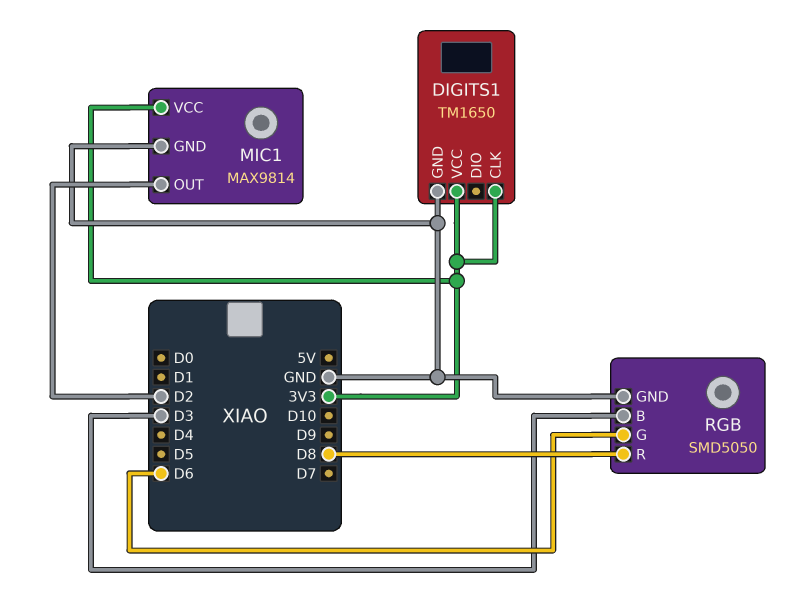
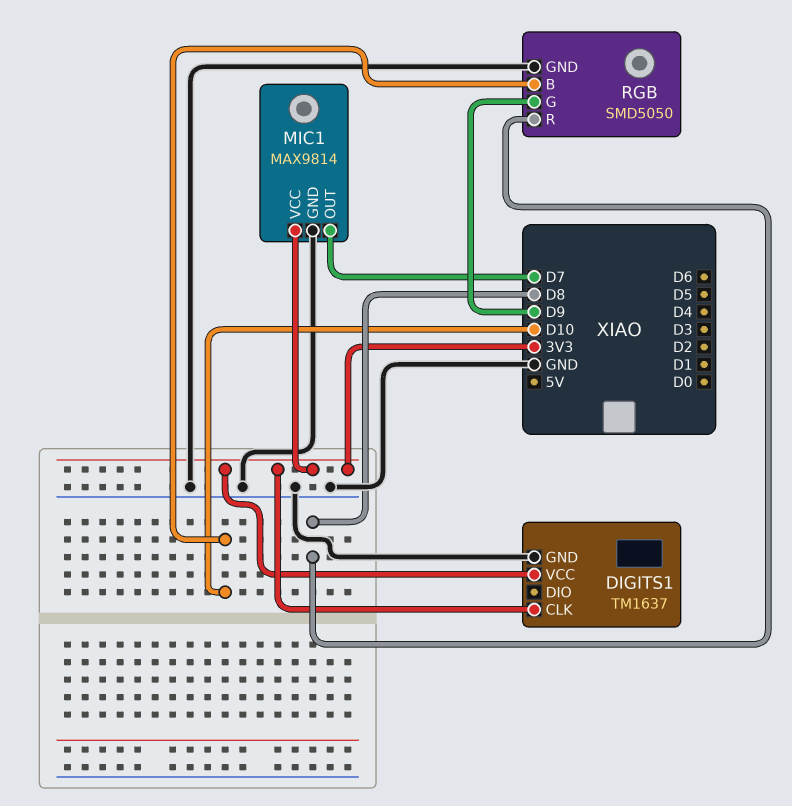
DIGITS1: TM1650 -> TM1637
MIC1 pin OUT: D2 -> D7
RGB pin B: D3 -> D10
RGB pin G: D6 -> D9

